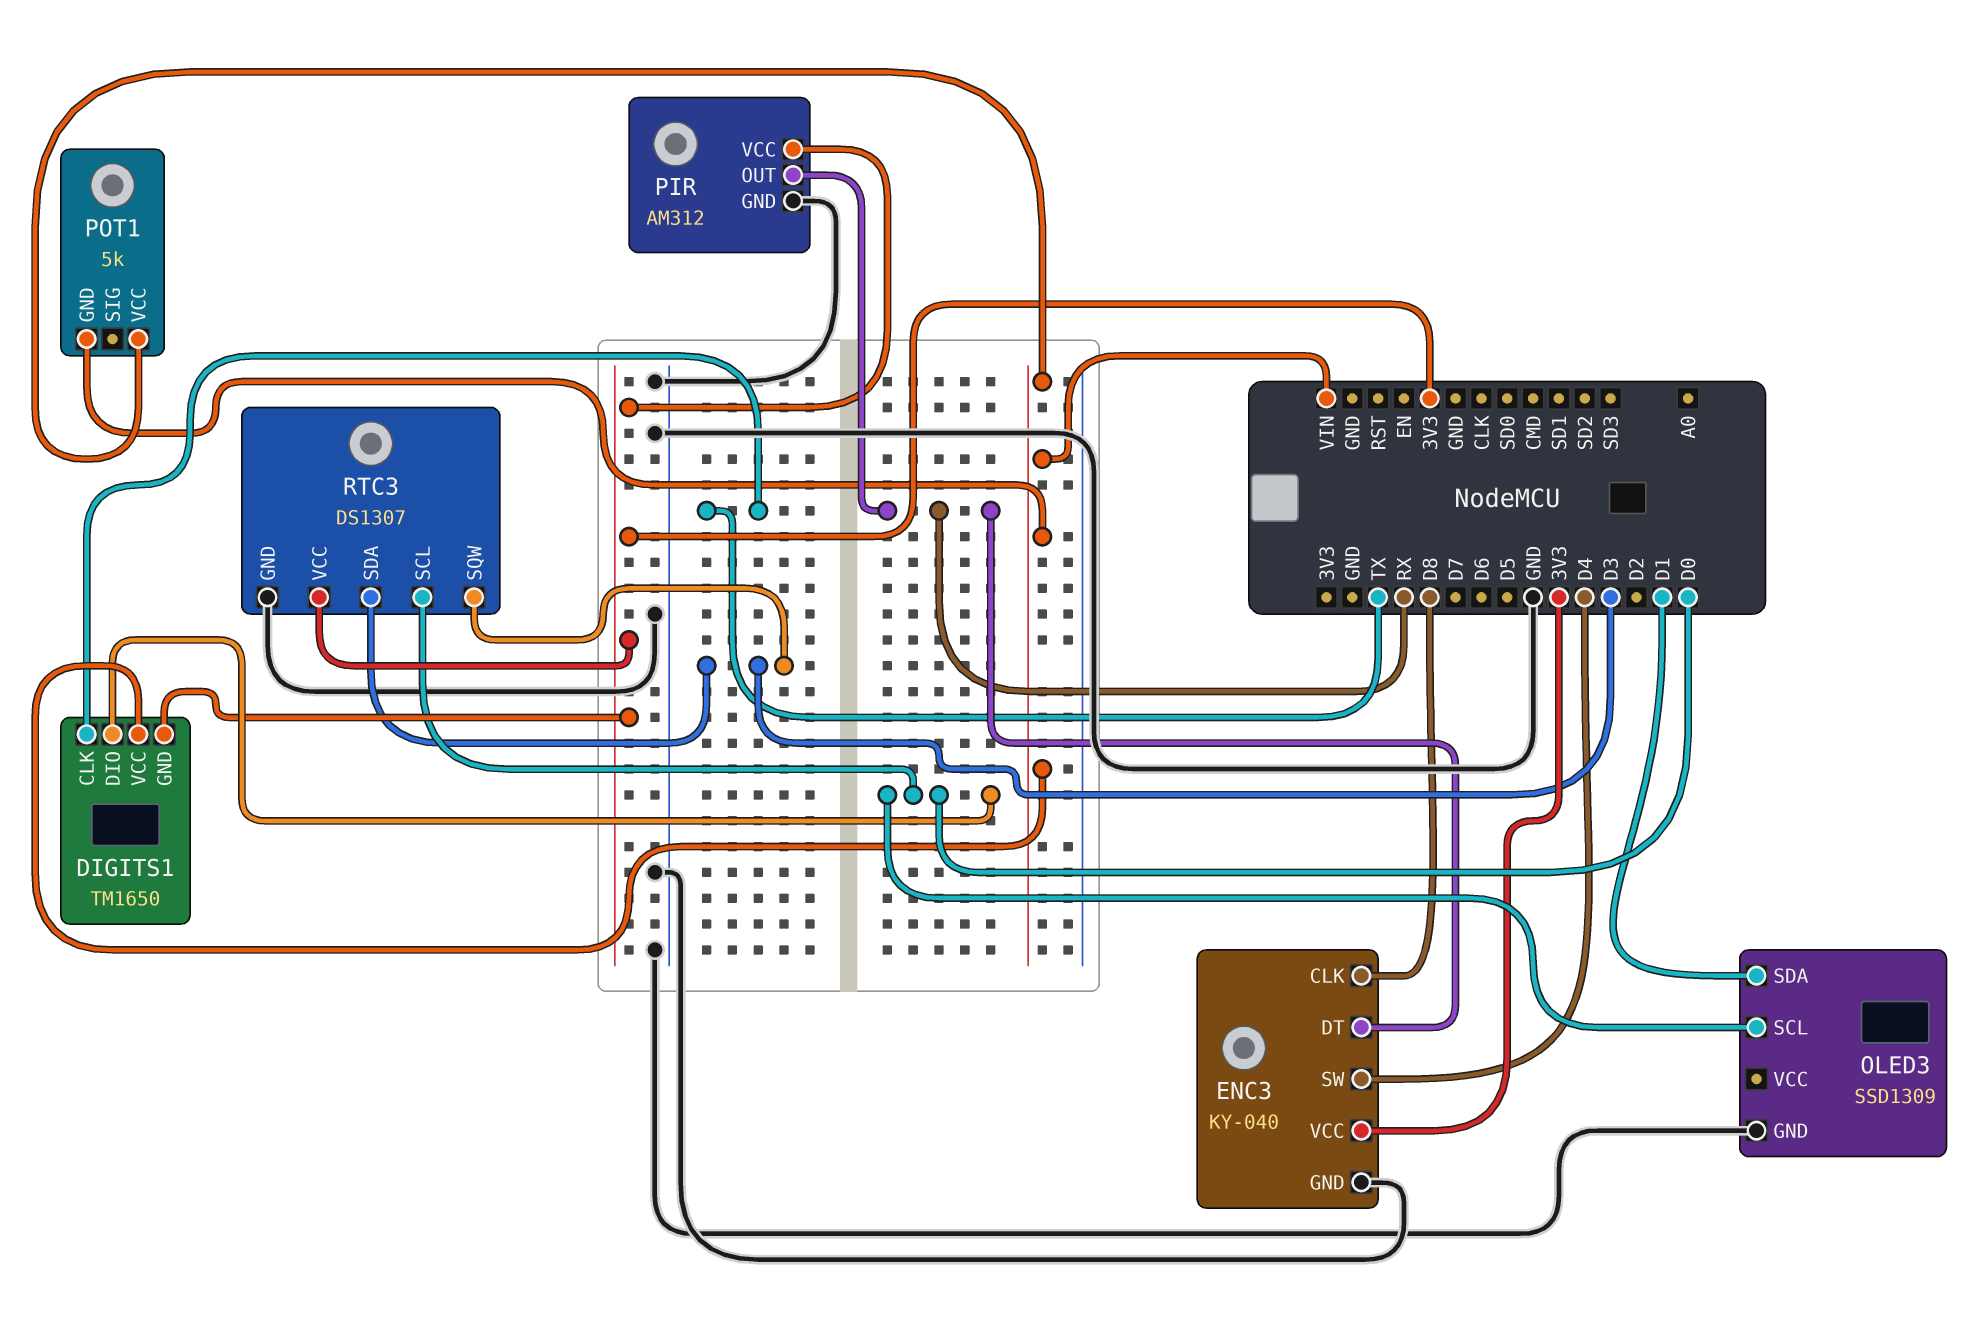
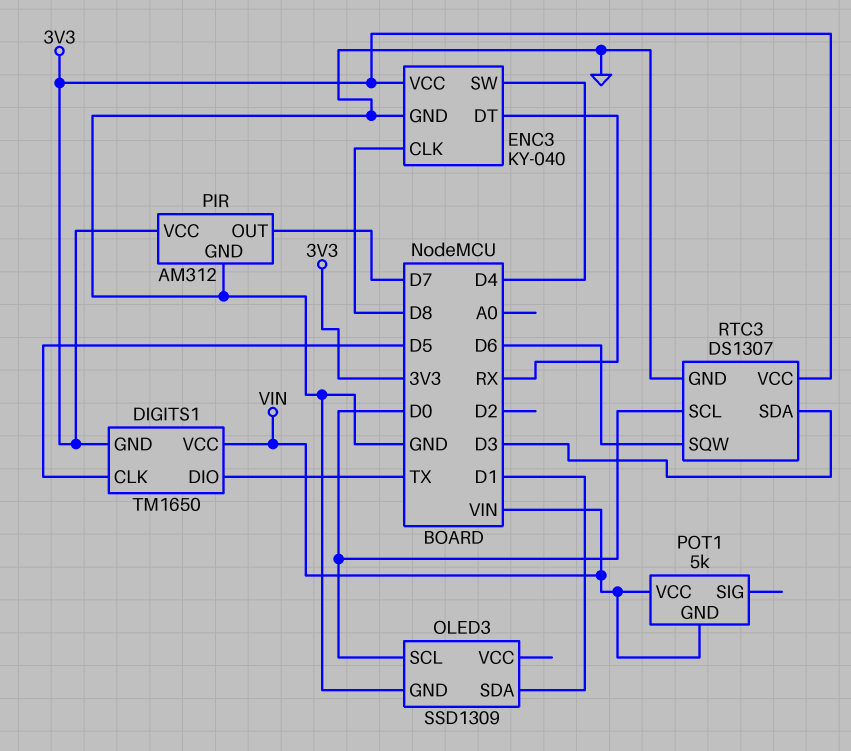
DIGITS1 pin CLK: TX -> D5
DIGITS1 pin DIO: D0 -> TX
PIR pin OUT: RX -> D7
RTC3 pin SQW: D3 -> D6

